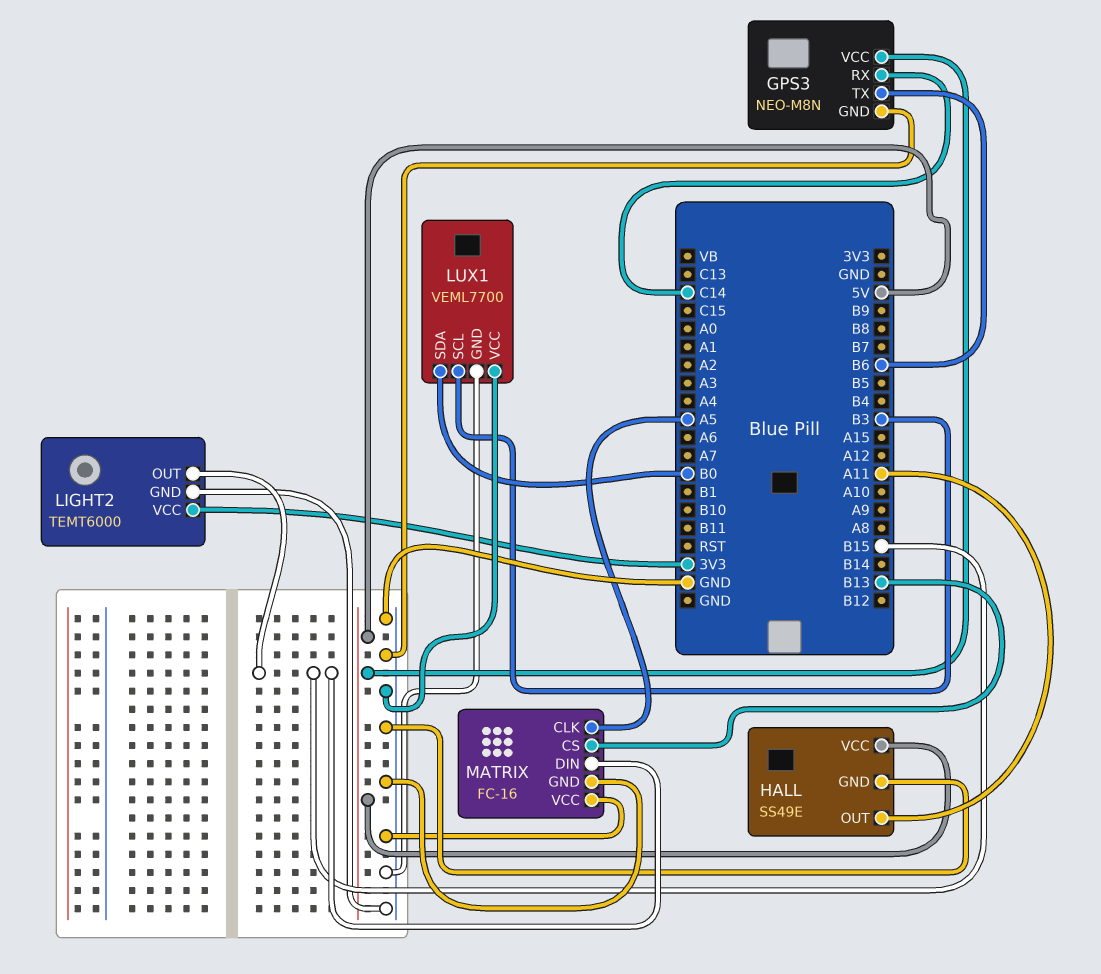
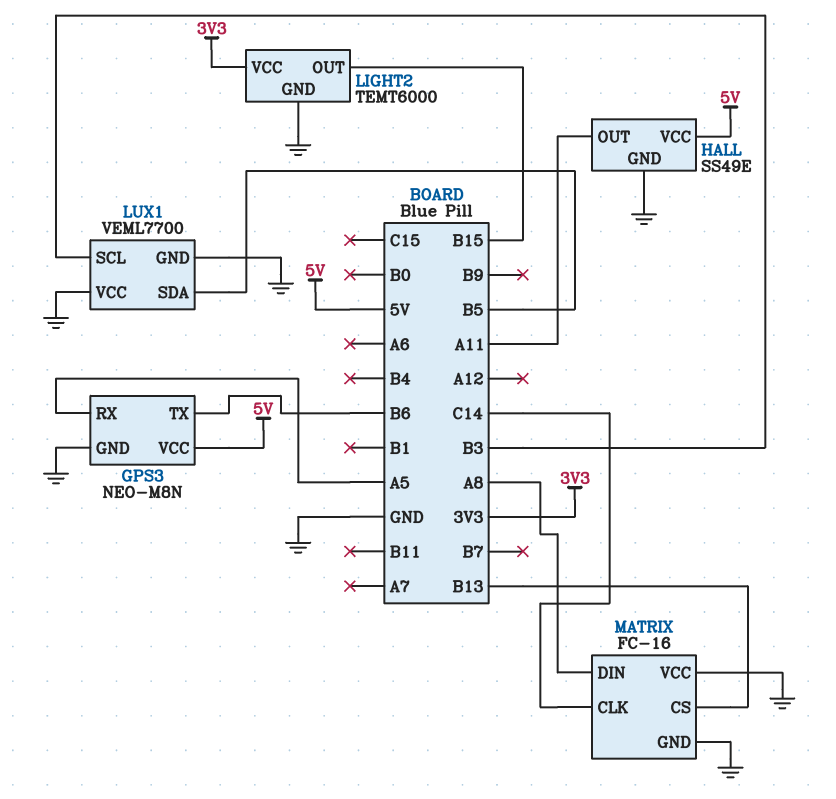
GPS3 pin RX: C14 -> A5
LUX1 pin SDA: B0 -> B5
MATRIX pin CLK: A5 -> C14
MATRIX pin DIN: B15 -> A8

